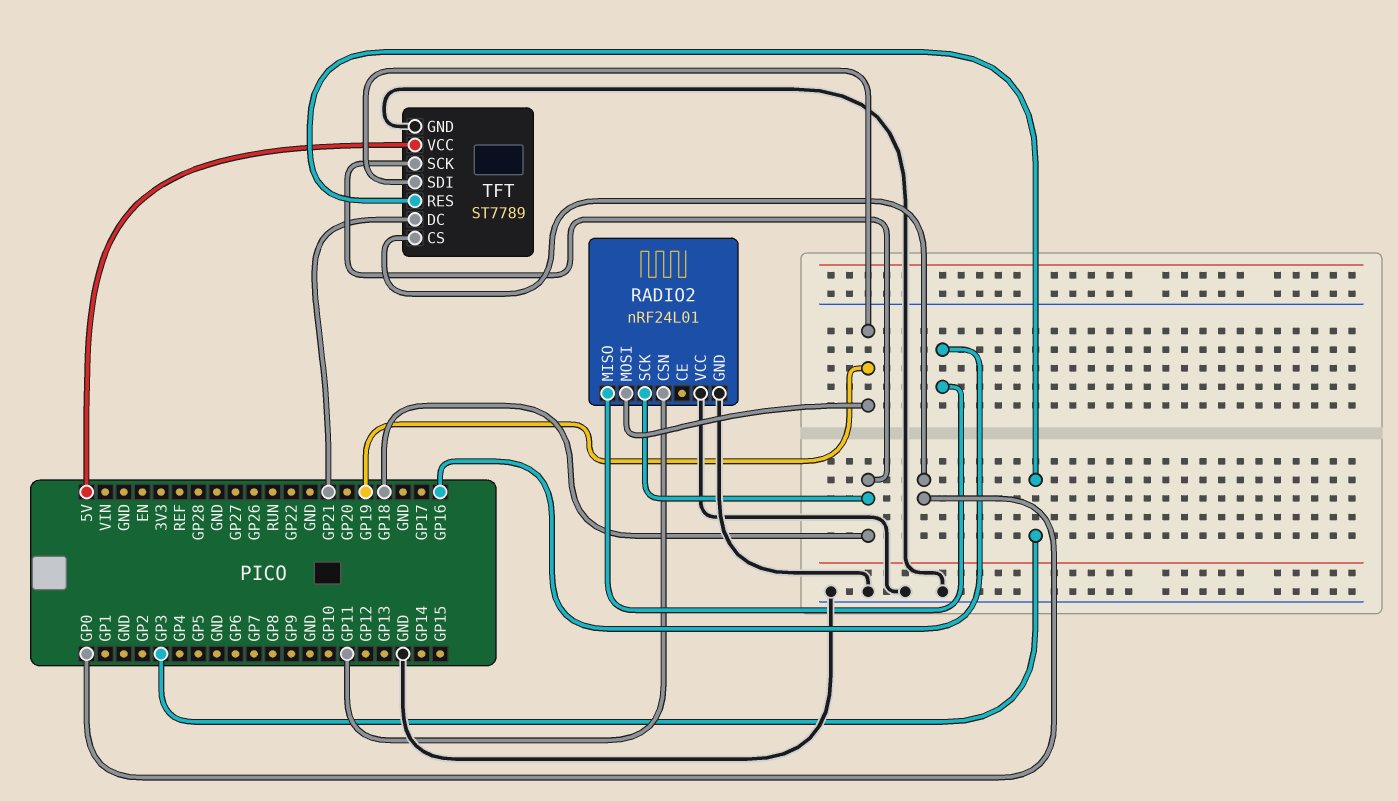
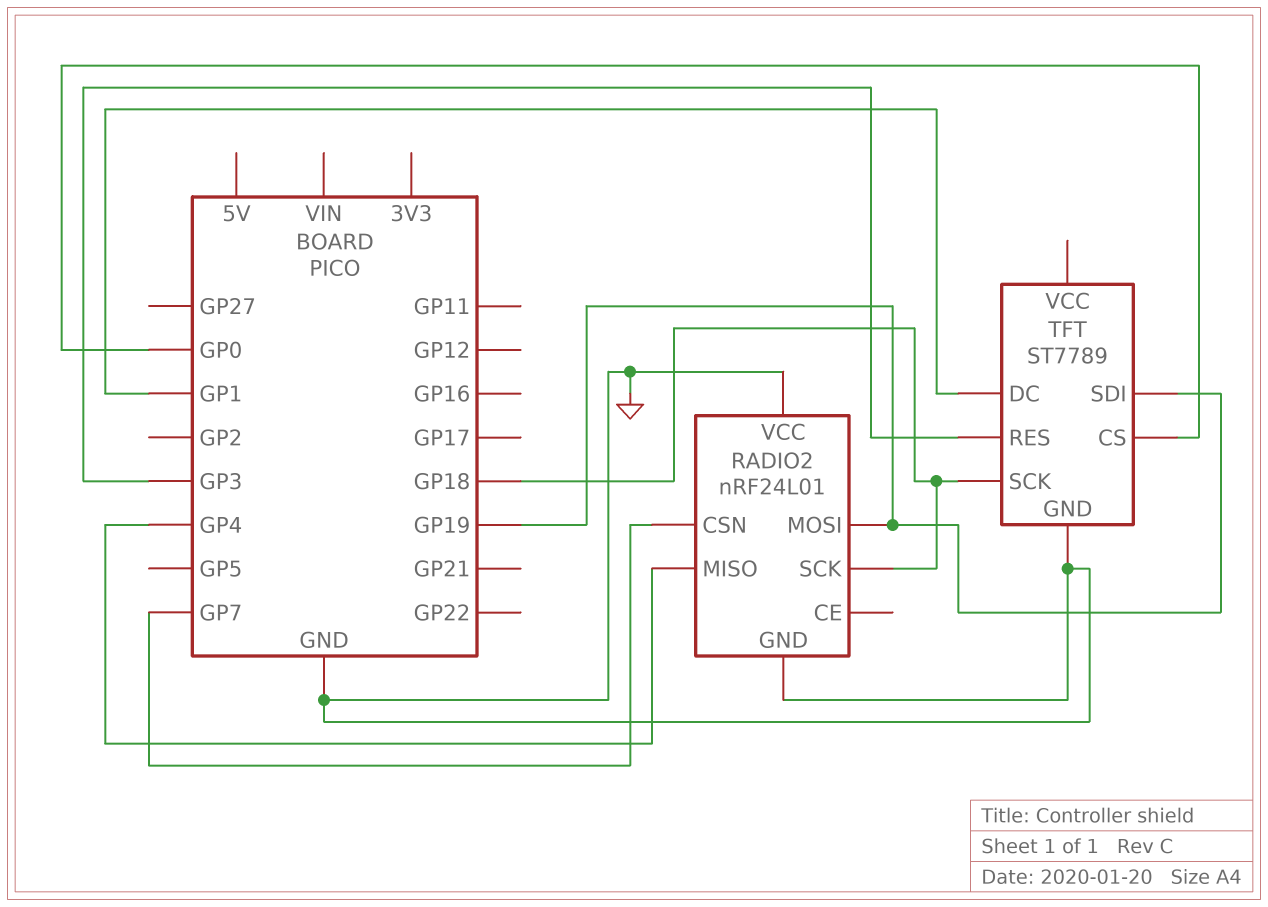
RADIO2 pin CSN: GP11 -> GP7
RADIO2 pin MISO: GP16 -> GP4
TFT pin DC: GP21 -> GP1
TFT pin VCC: 5V -> none

